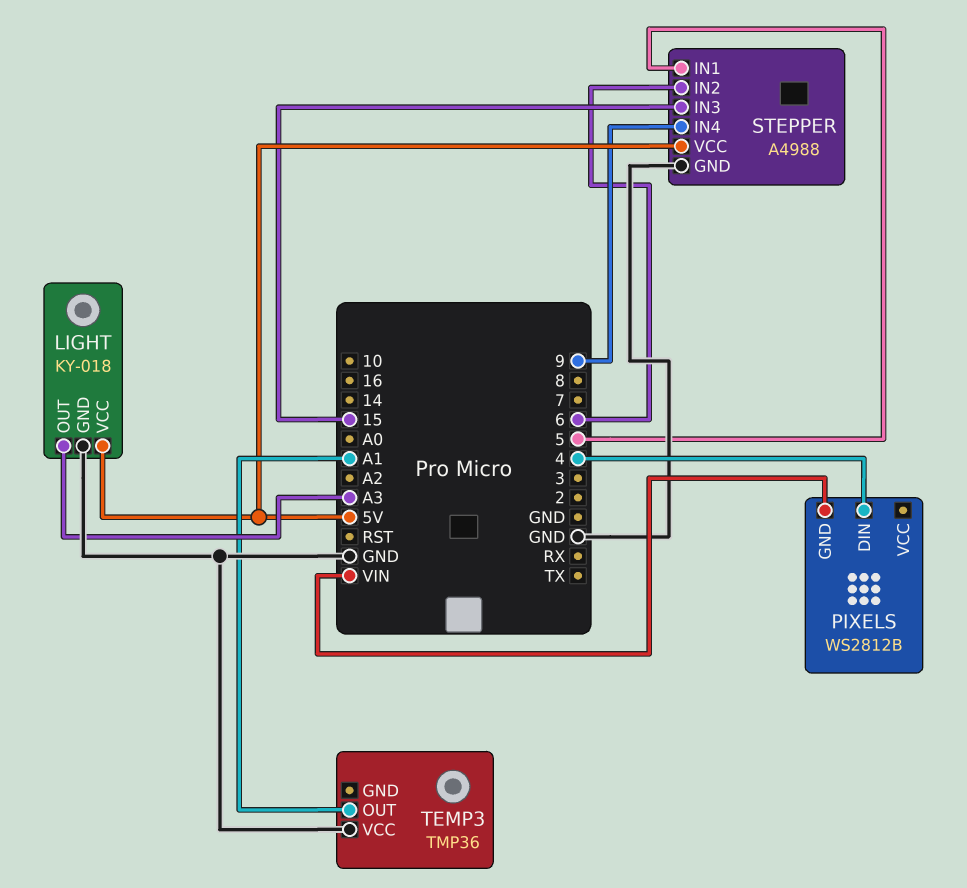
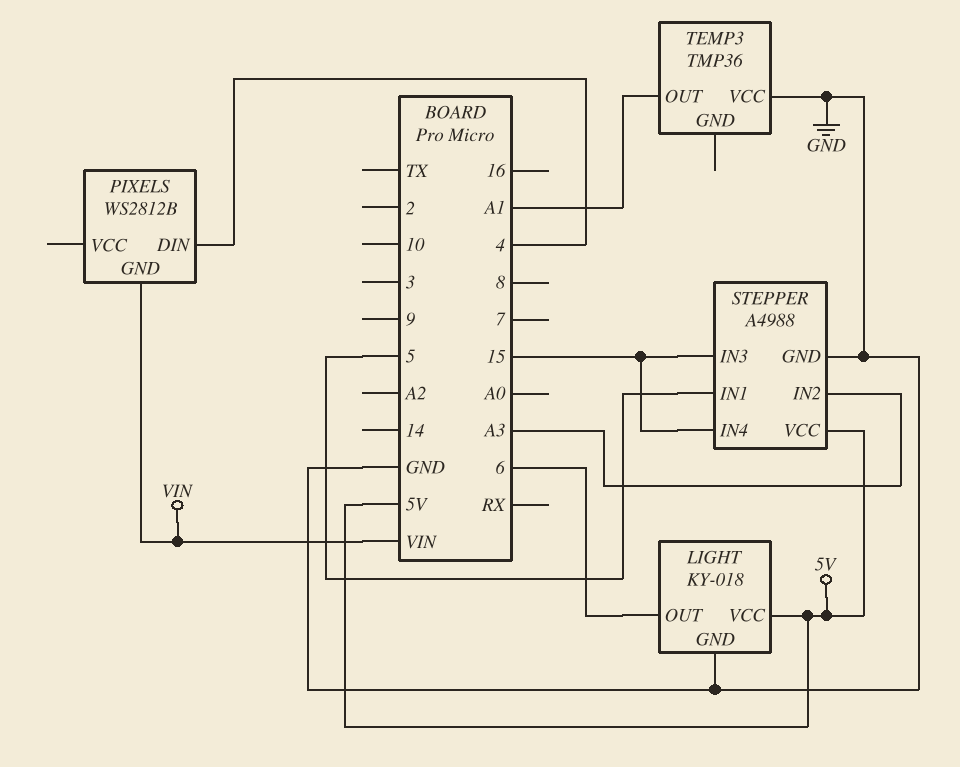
LIGHT pin OUT: A3 -> 6
STEPPER pin IN2: 6 -> A3
STEPPER pin IN4: 9 -> 15

